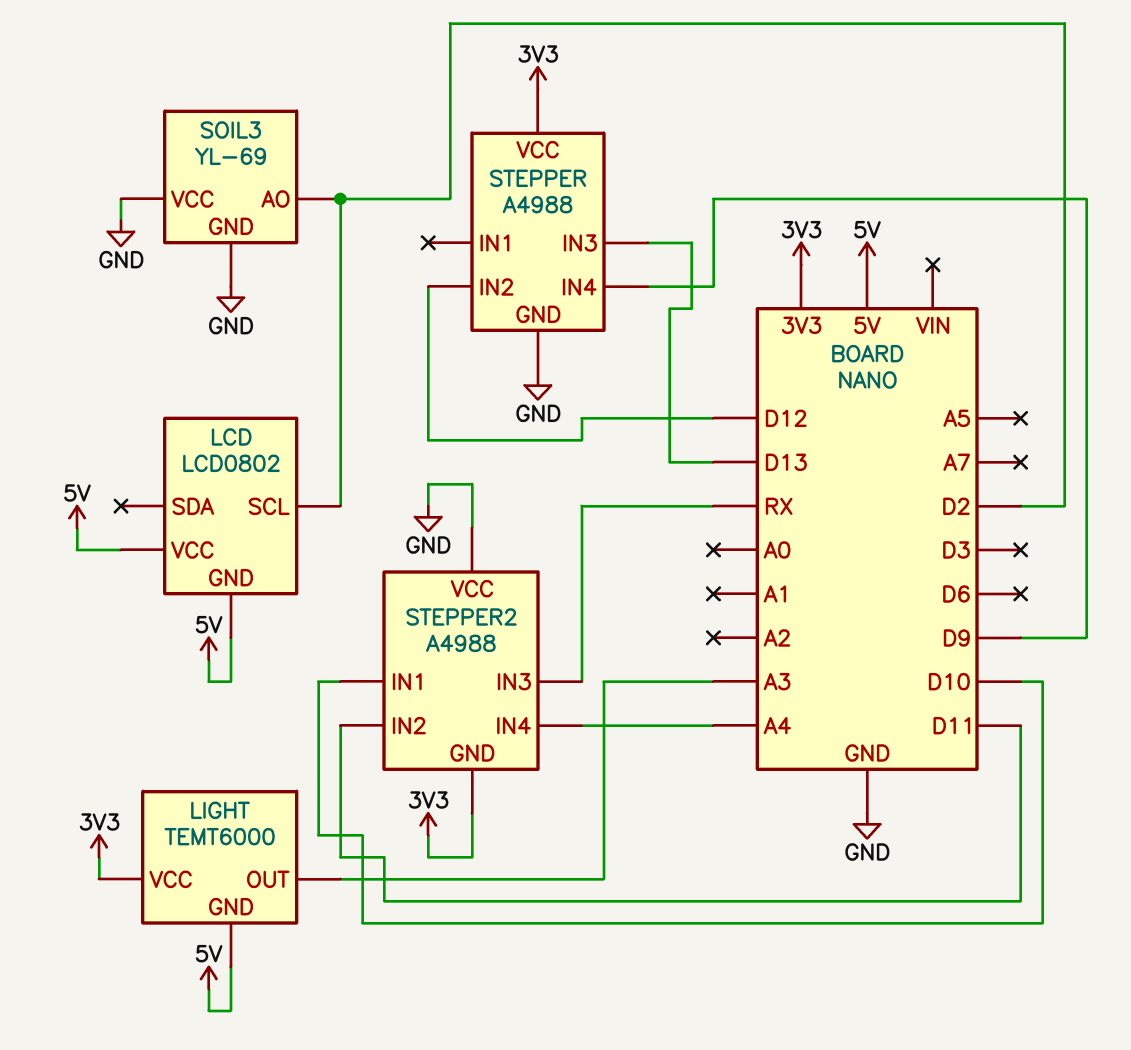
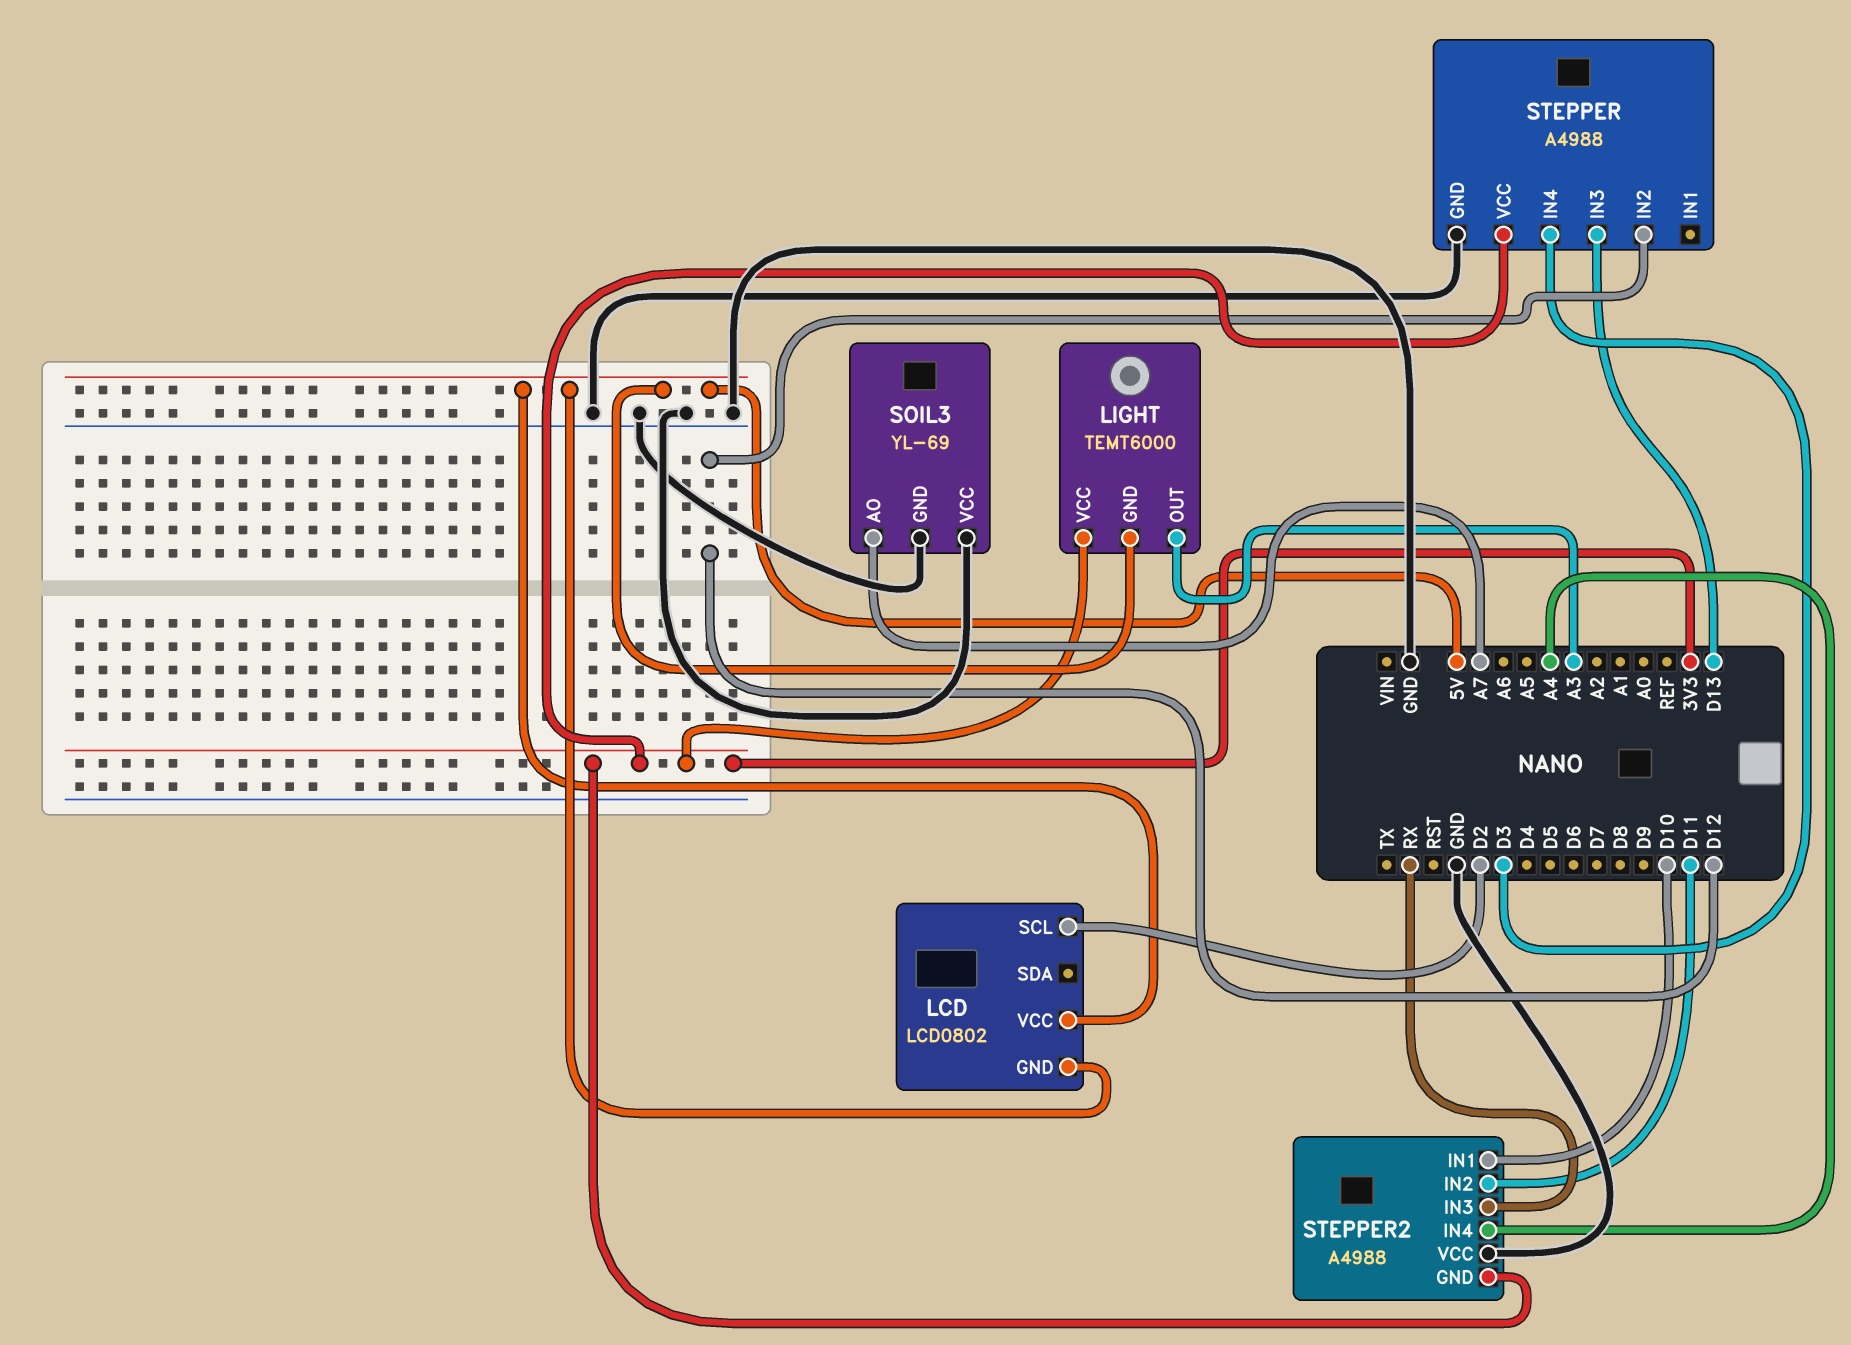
SOIL3 pin AO: D2 -> A7
STEPPER pin IN4: D9 -> D3

